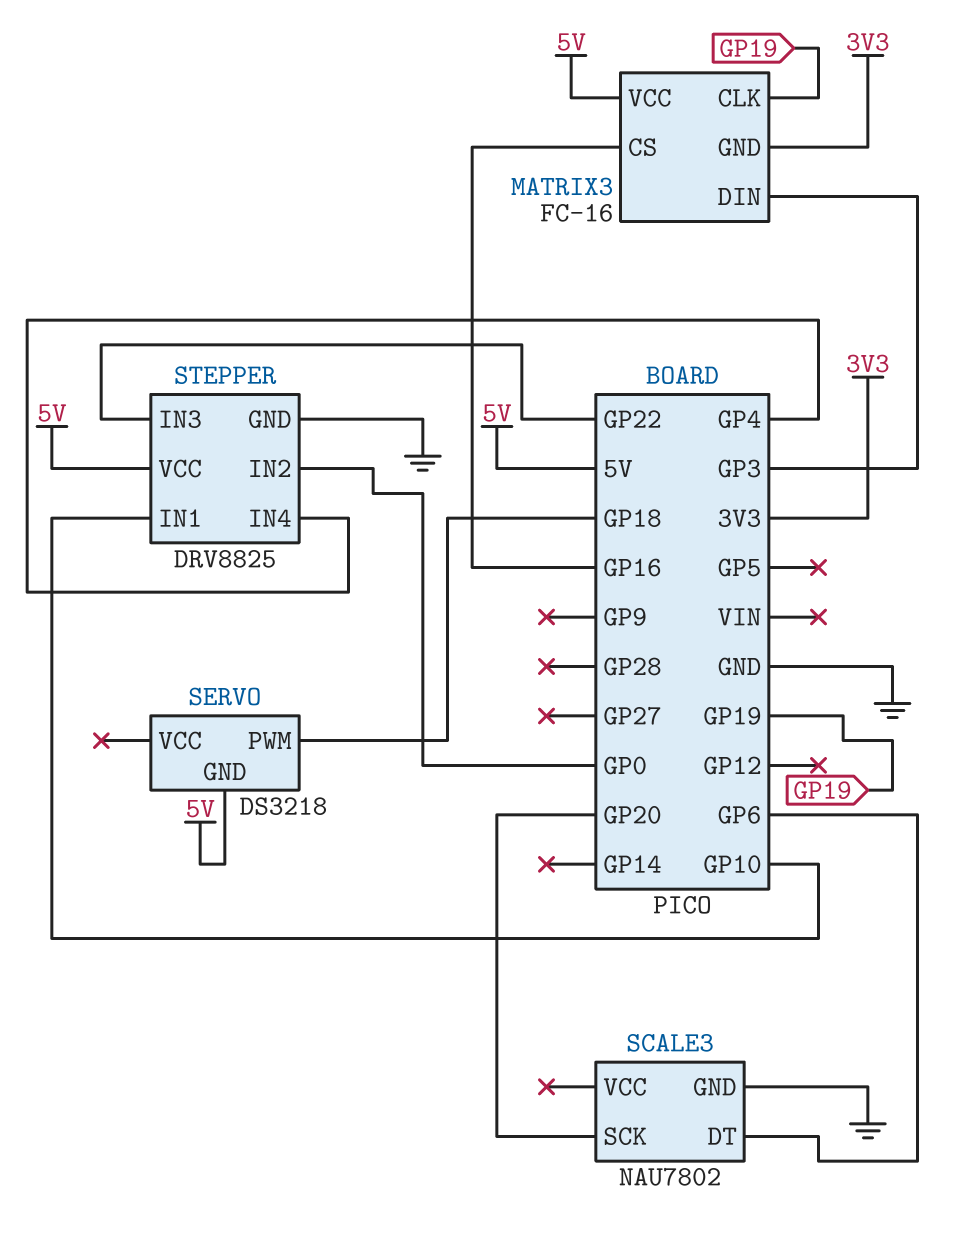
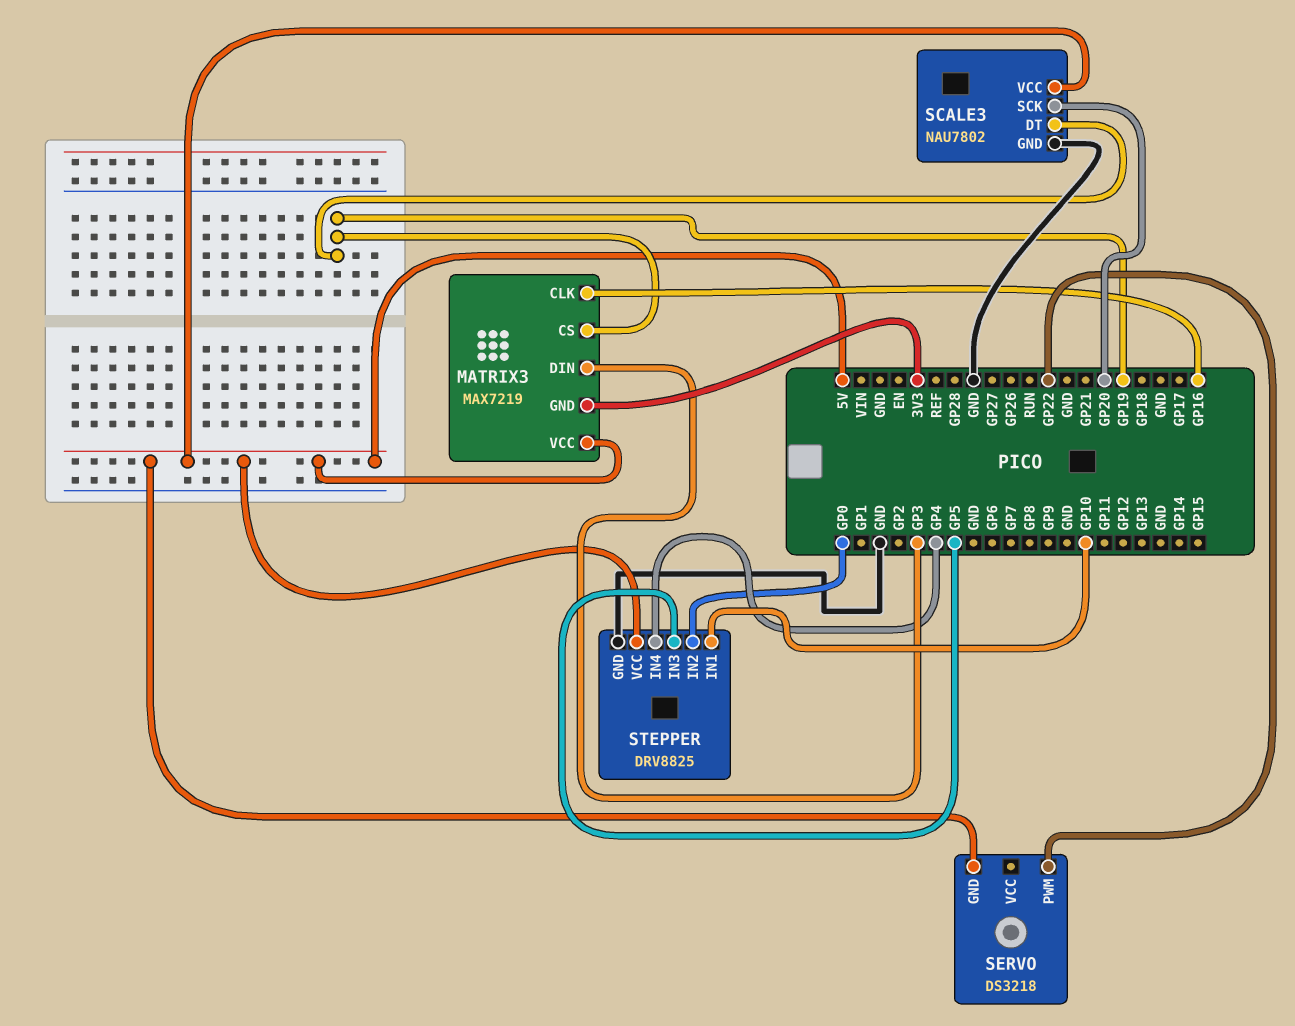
MATRIX3: FC-16 -> MAX7219
MATRIX3 pin CLK: GP19 -> GP16
MATRIX3 pin CS: GP16 -> GP19
SCALE3 pin DT: GP6 -> GP19
SCALE3 pin VCC: none -> 5V
SERVO pin PWM: GP18 -> GP22
STEPPER pin IN3: GP22 -> GP5

